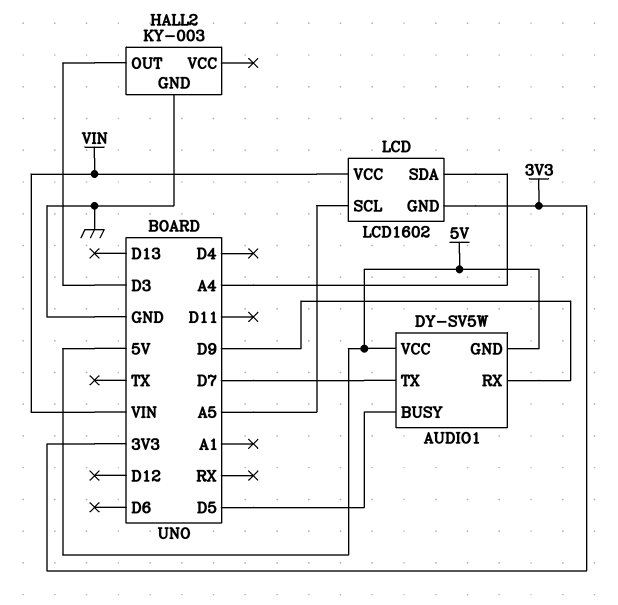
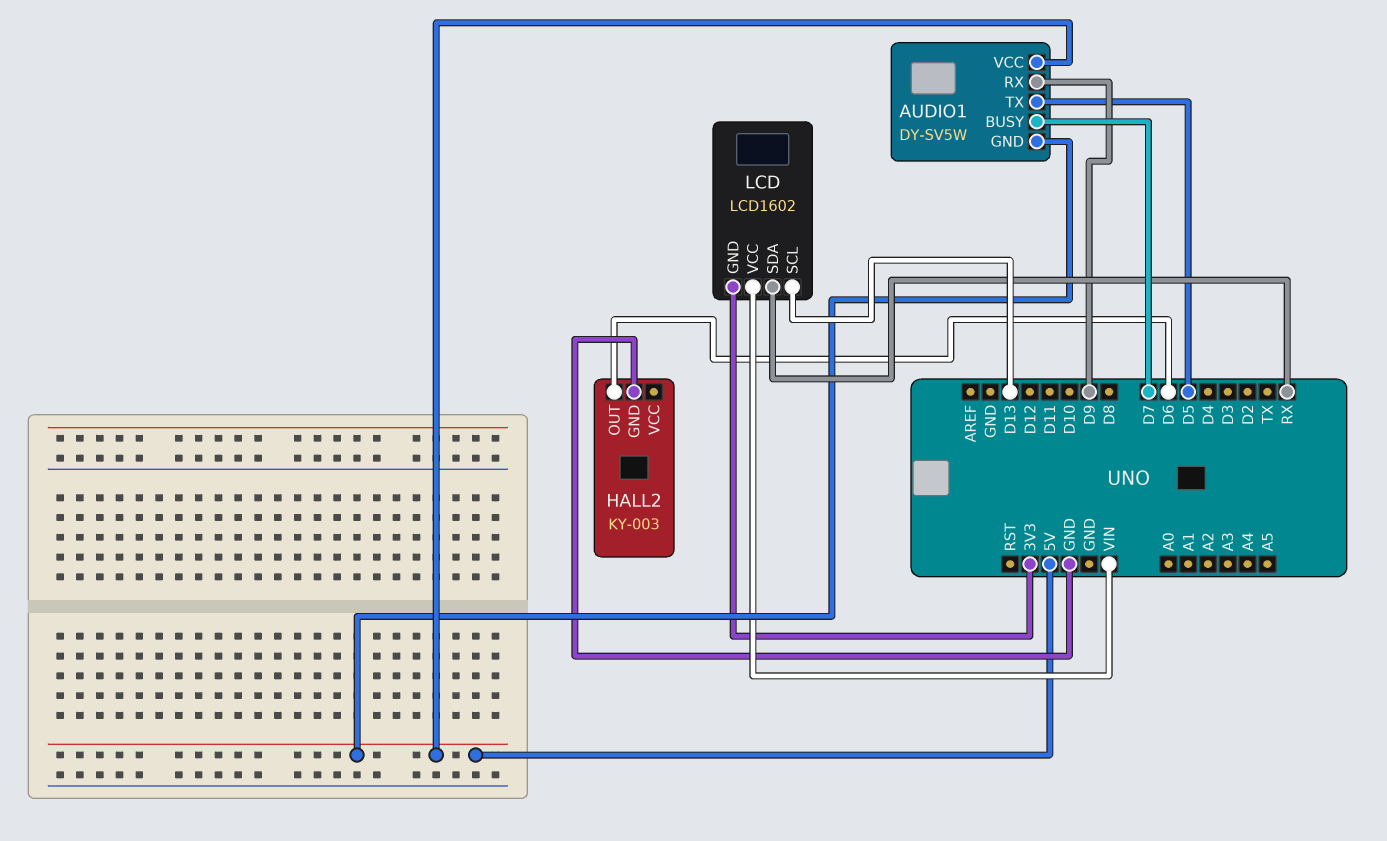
AUDIO1 pin BUSY: D5 -> D7
AUDIO1 pin TX: D7 -> D5
HALL2 pin OUT: D3 -> D6
LCD pin SCL: A5 -> D13
LCD pin SDA: A4 -> RX

